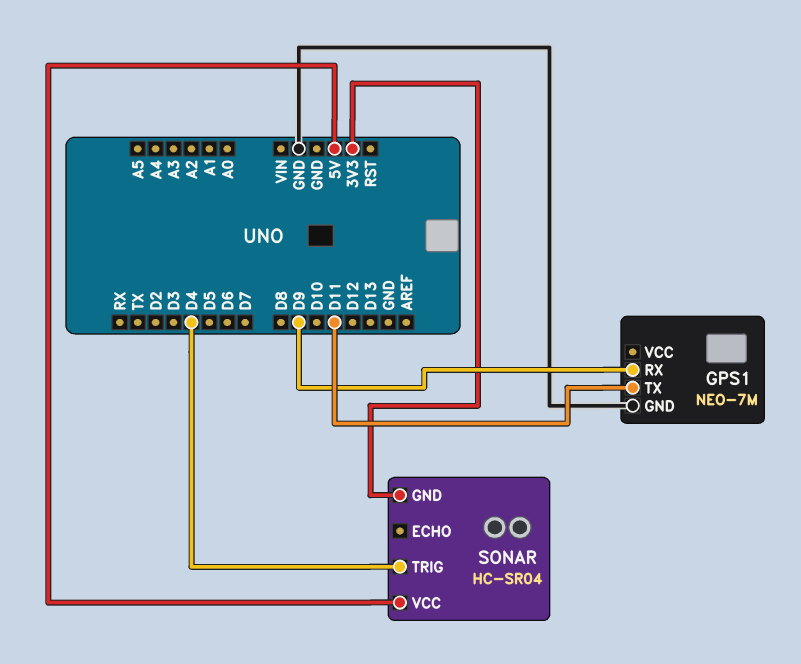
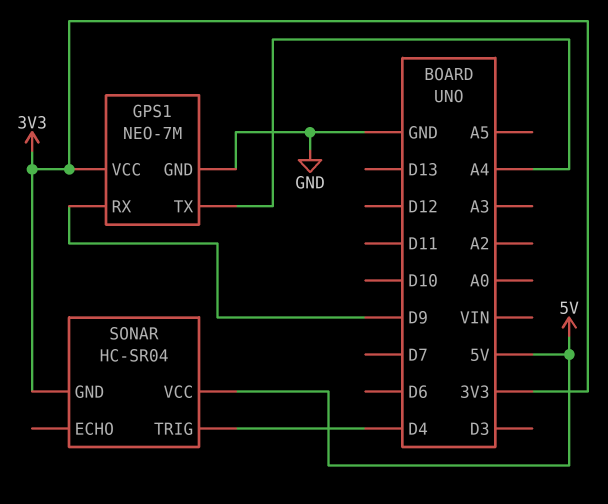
GPS1 pin TX: D11 -> A4
GPS1 pin VCC: none -> 3V3

